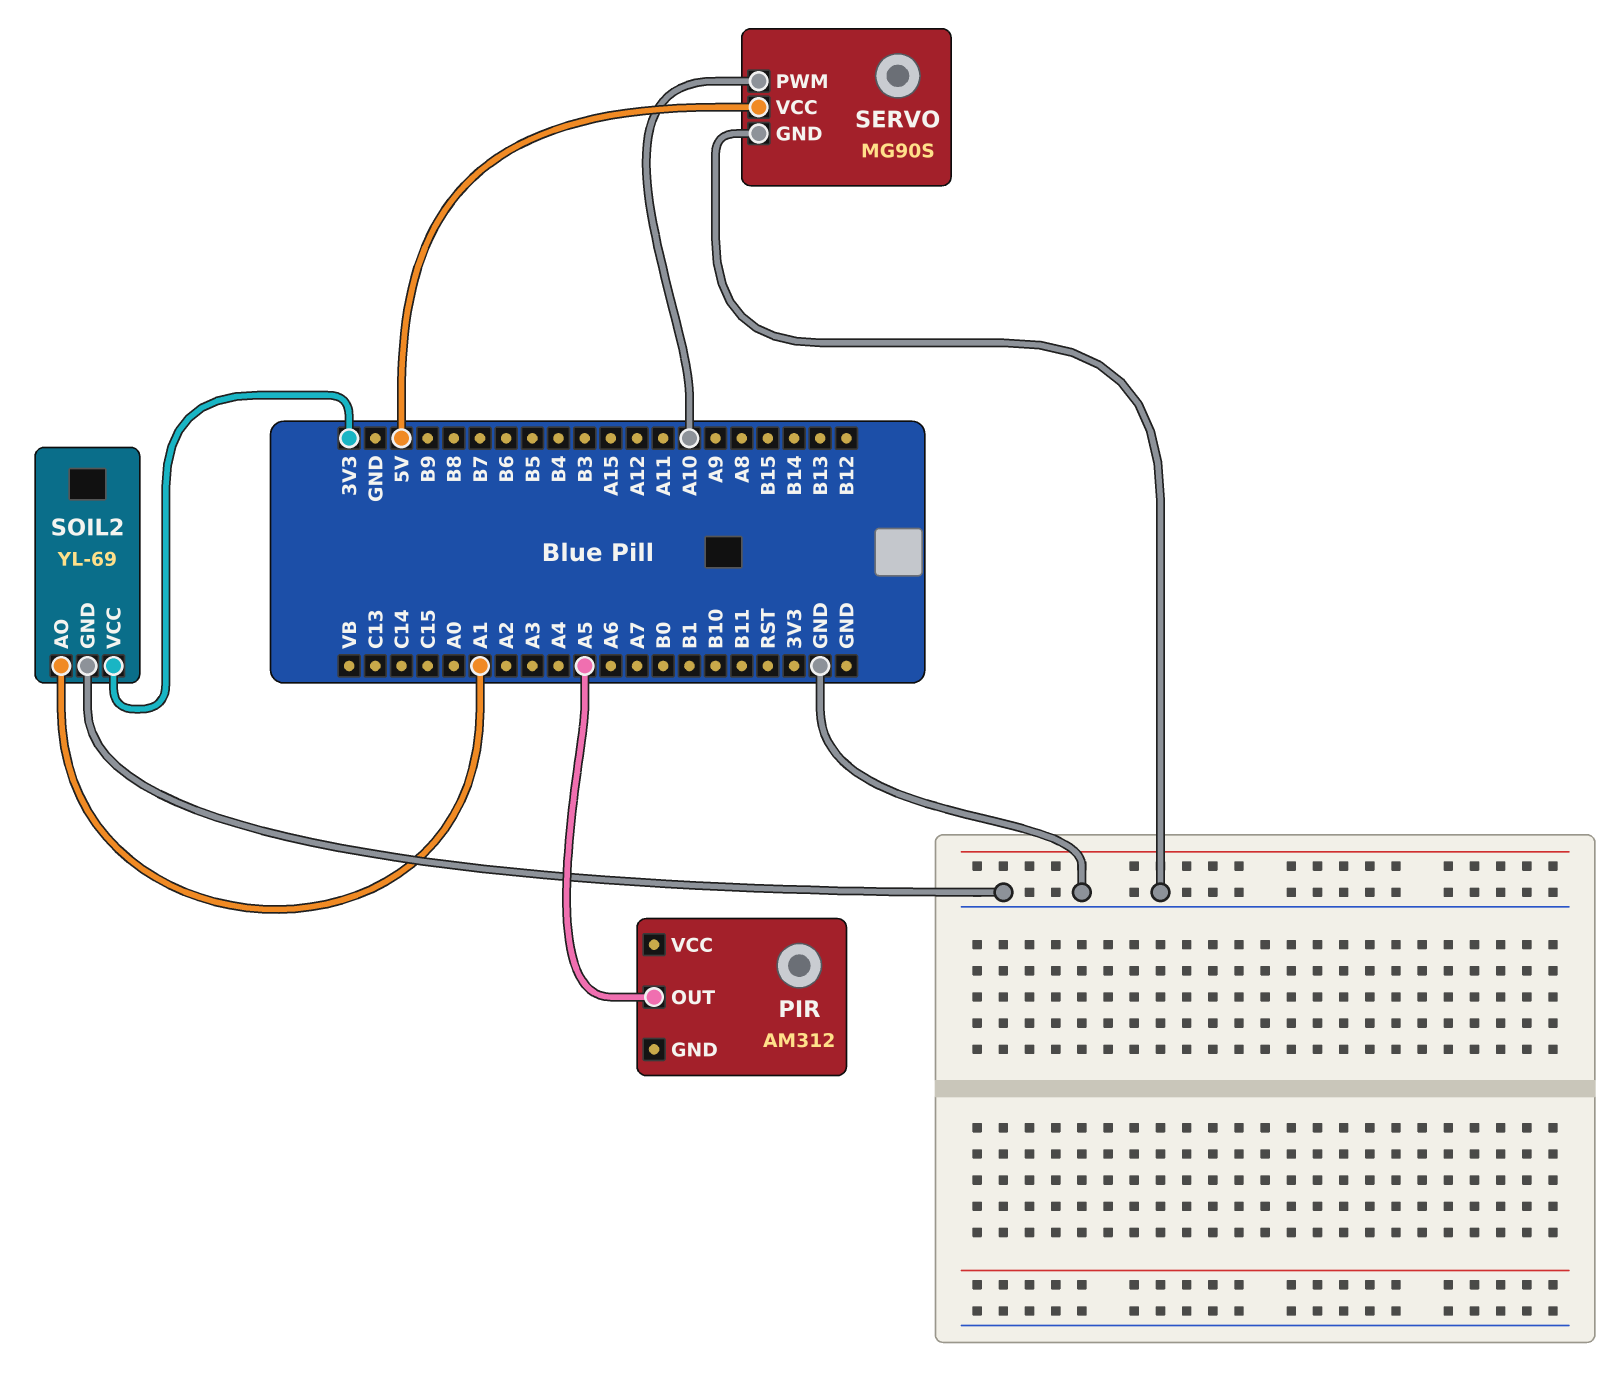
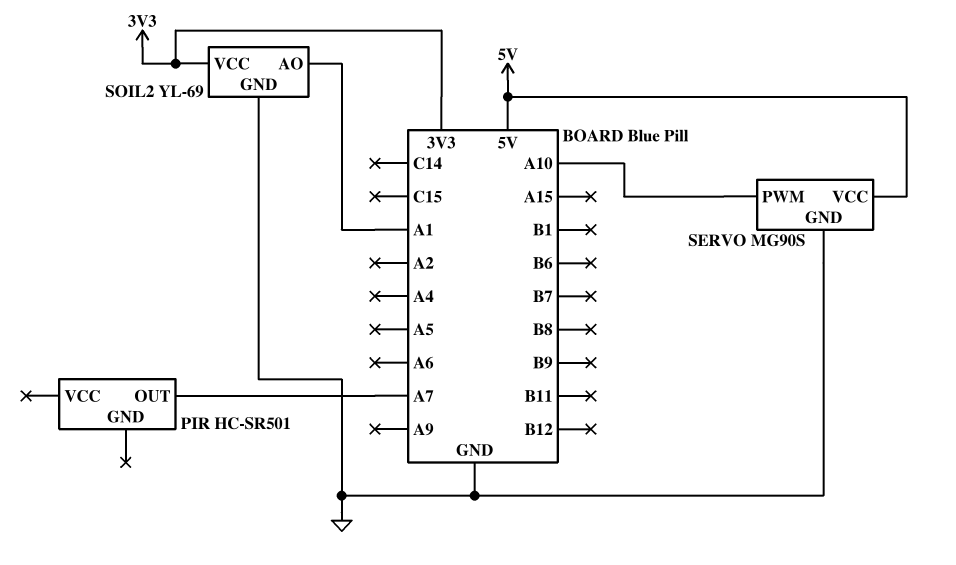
PIR: AM312 -> HC-SR501
PIR pin OUT: A5 -> A7

